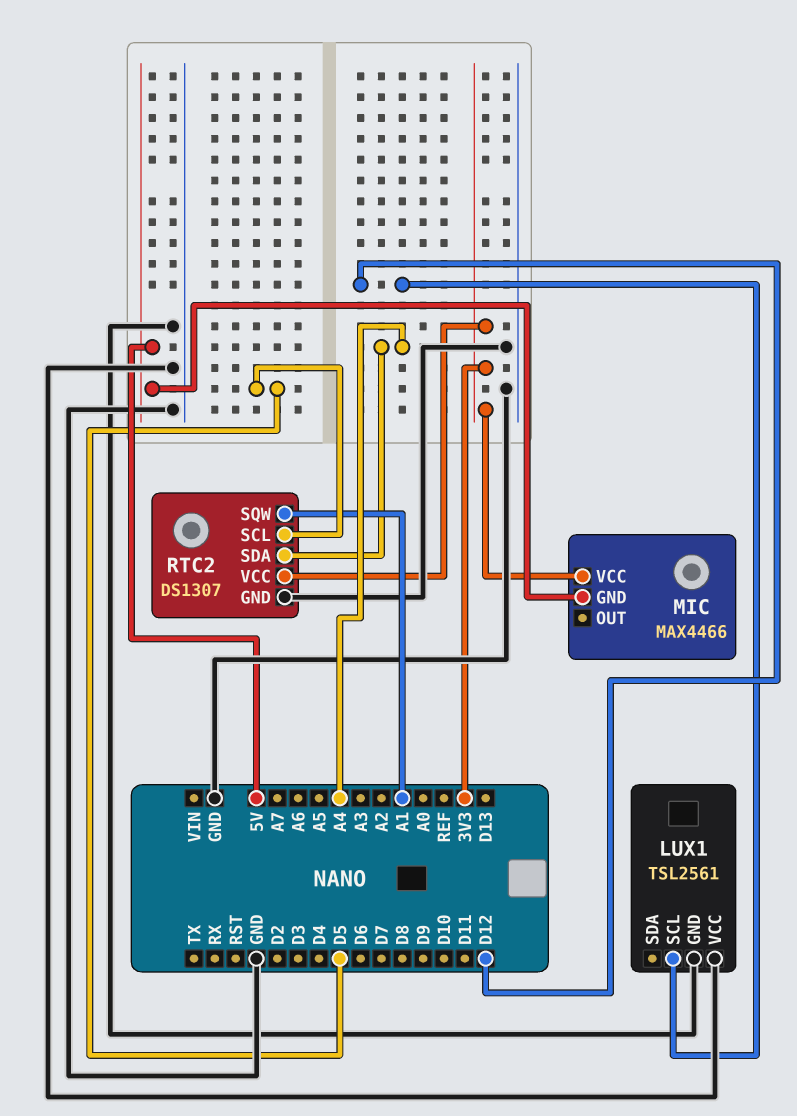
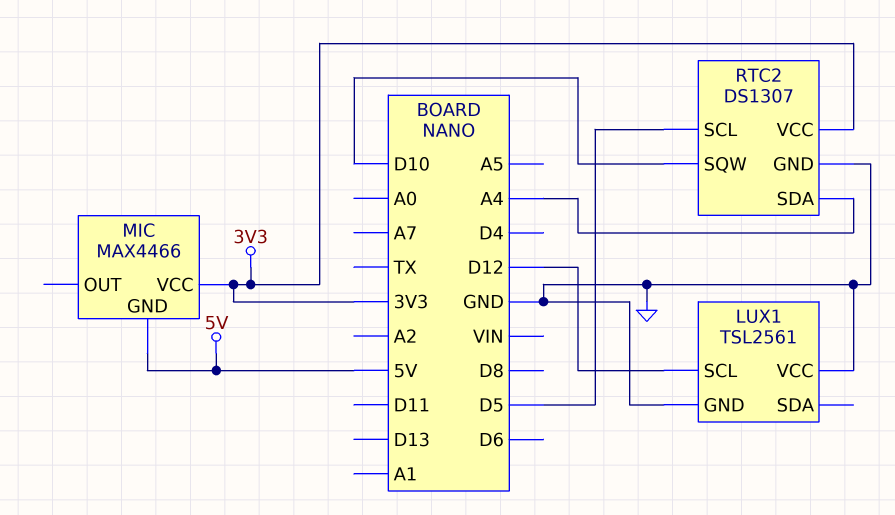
RTC2 pin SQW: A1 -> D10

